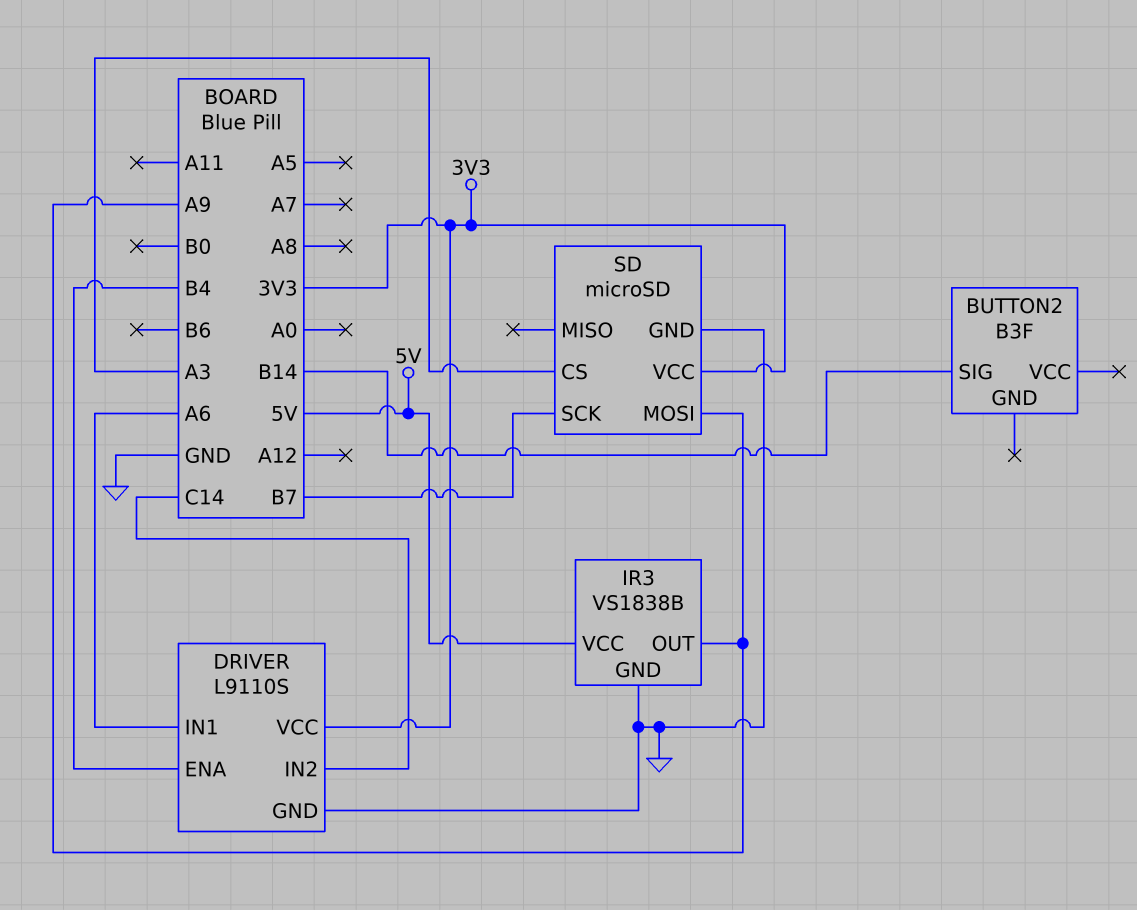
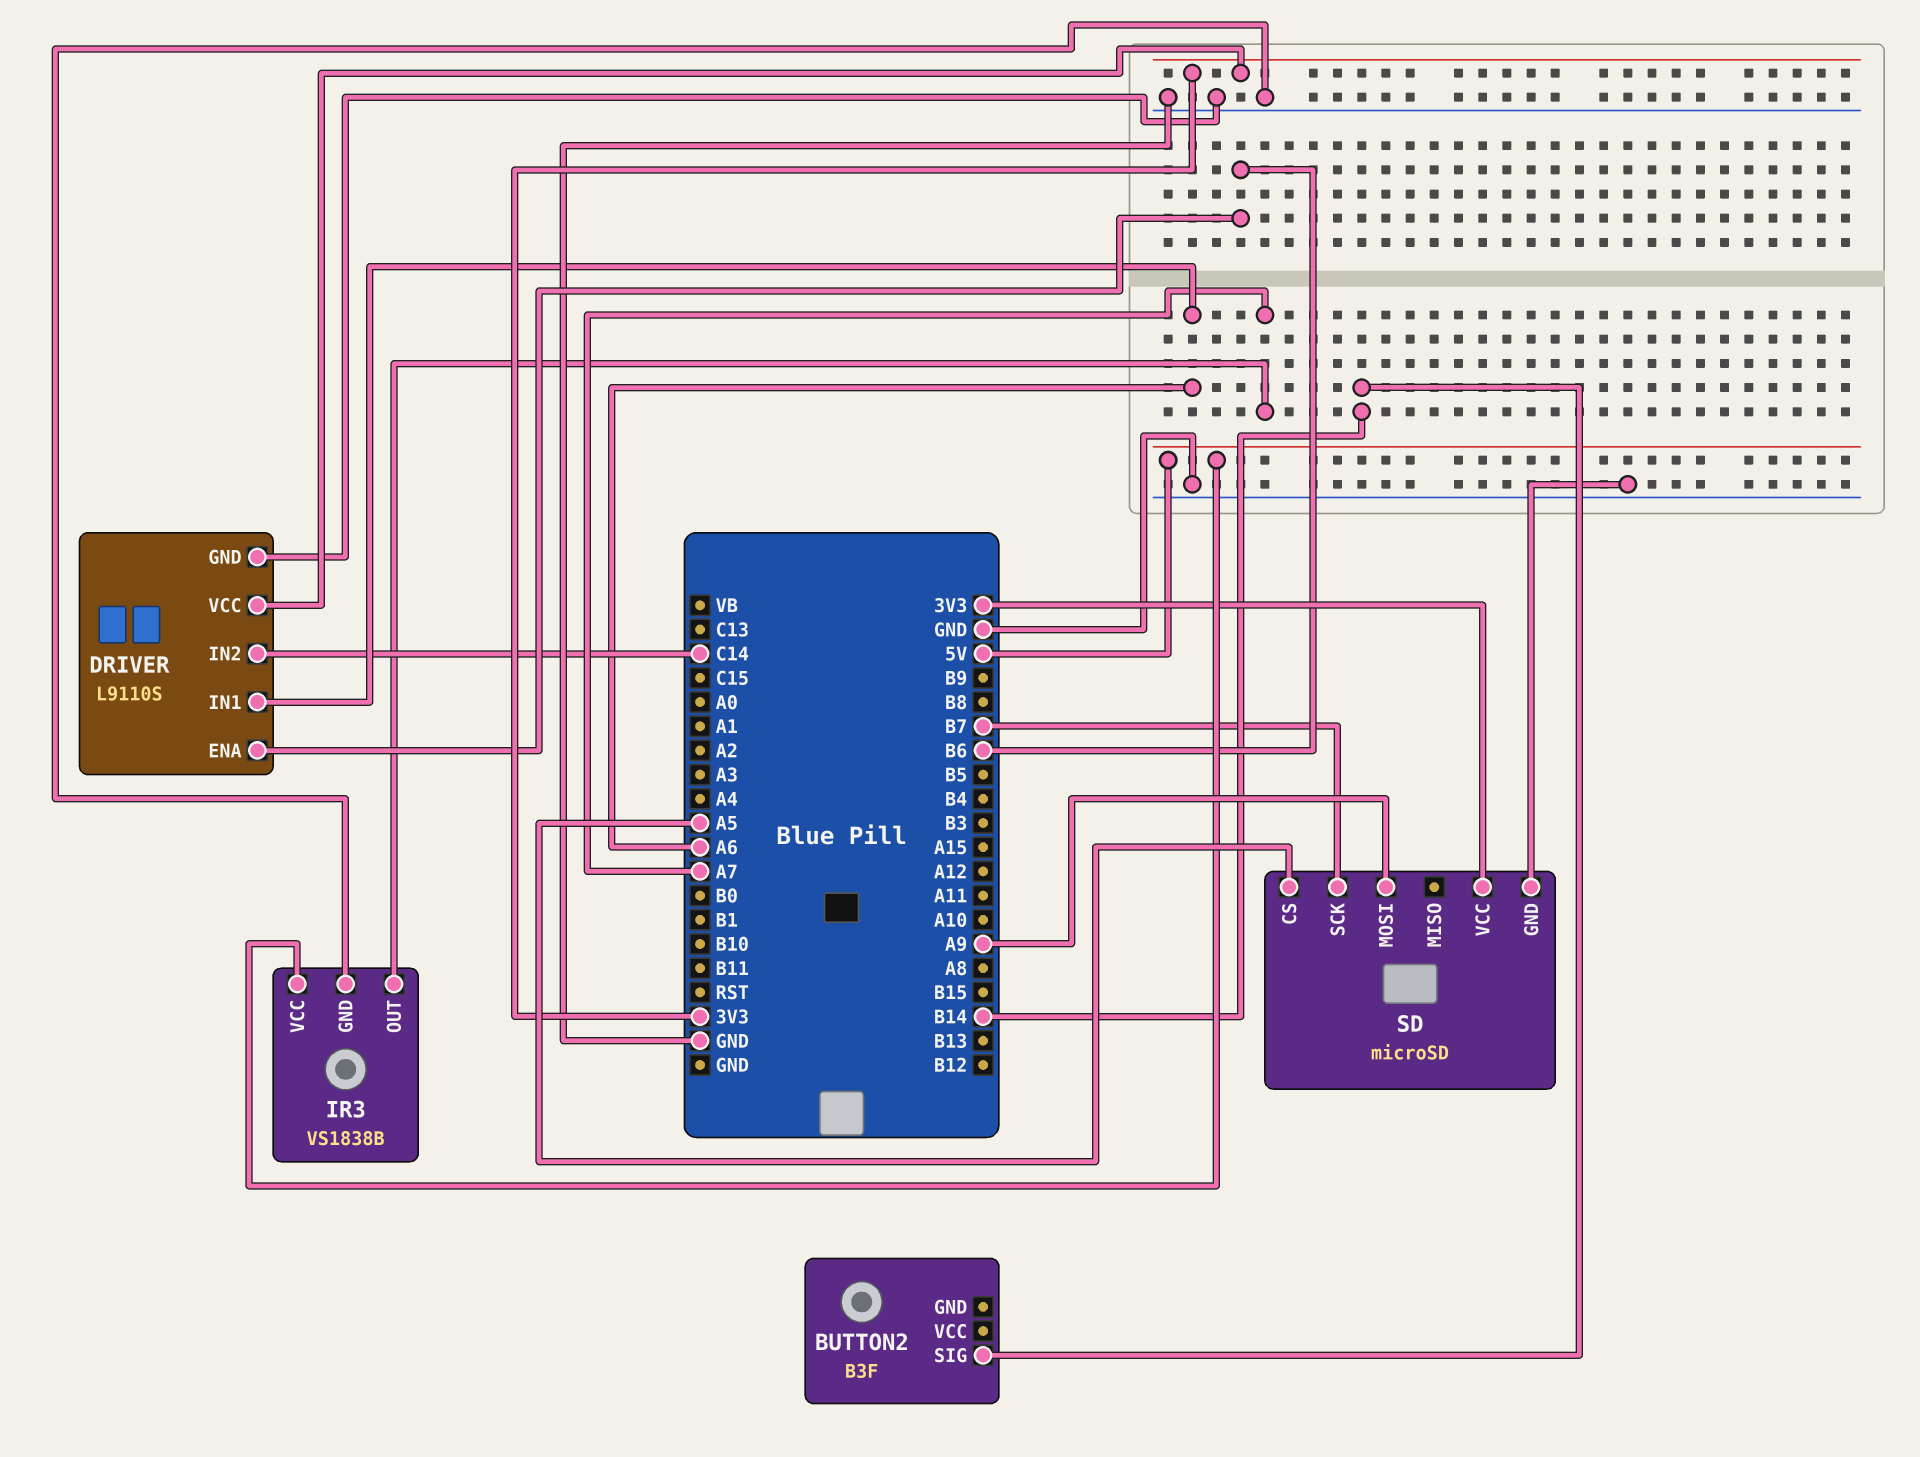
DRIVER pin ENA: B4 -> B6
IR3 pin OUT: A9 -> A7
SD pin CS: A3 -> A5

